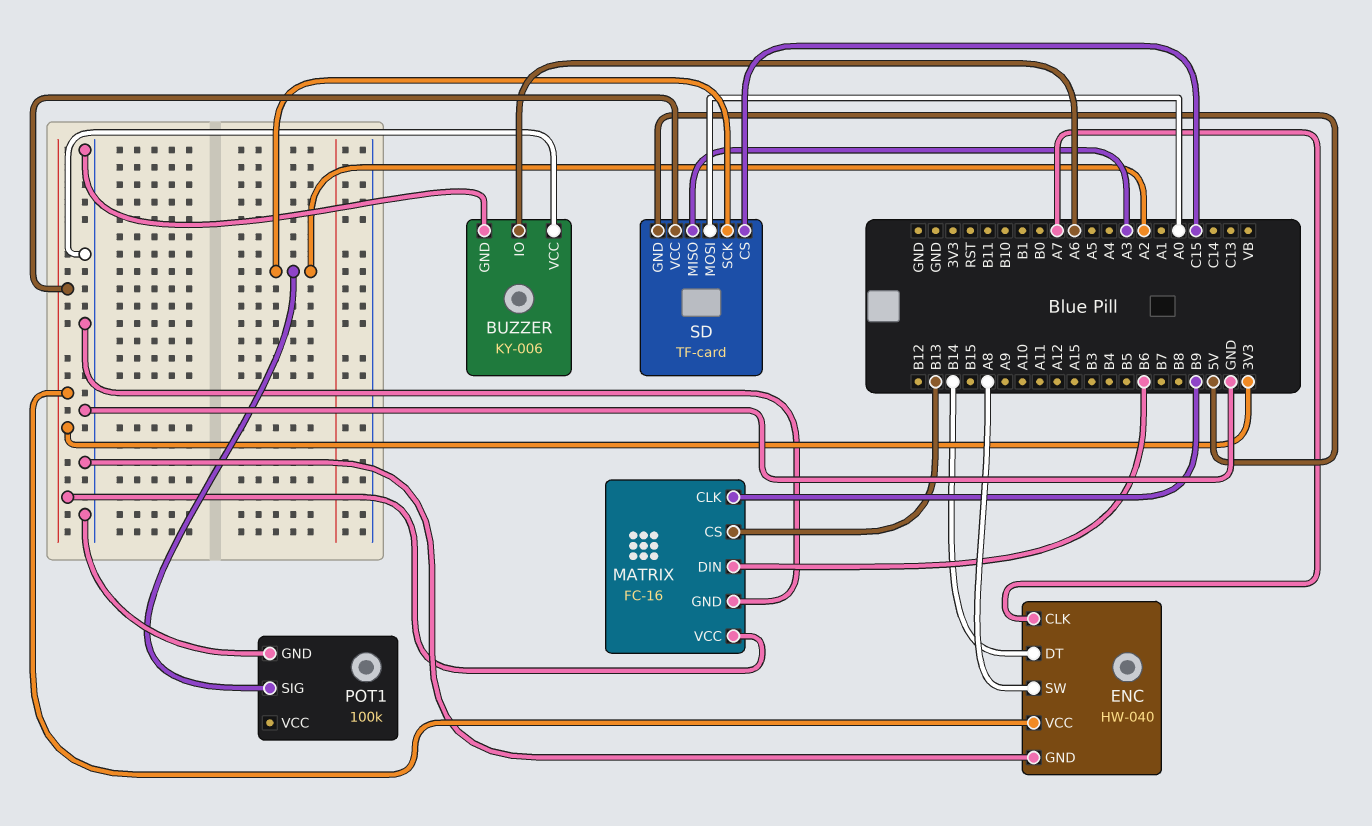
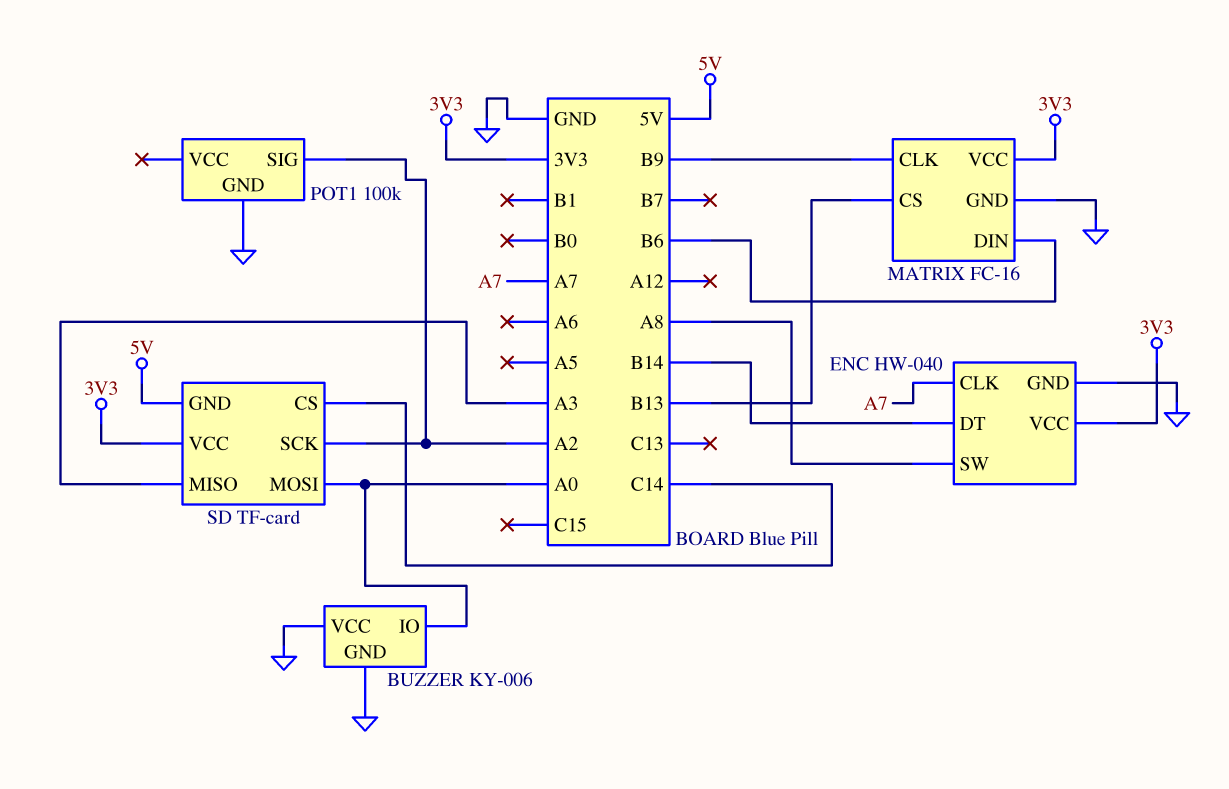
BUZZER pin IO: A6 -> A0
SD pin CS: C15 -> C14

